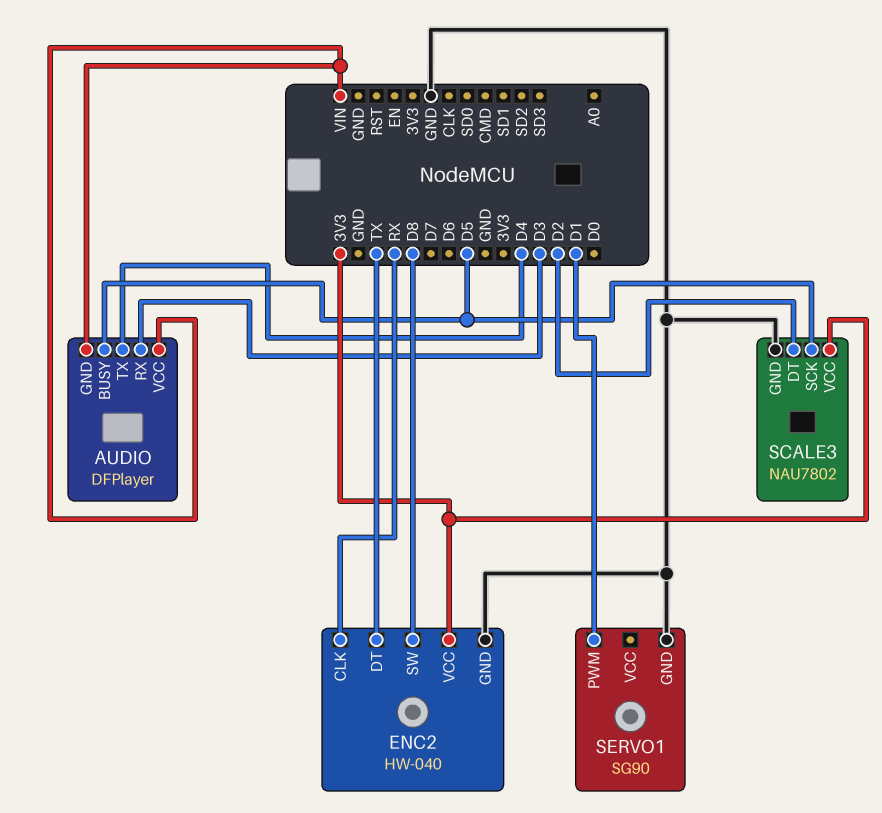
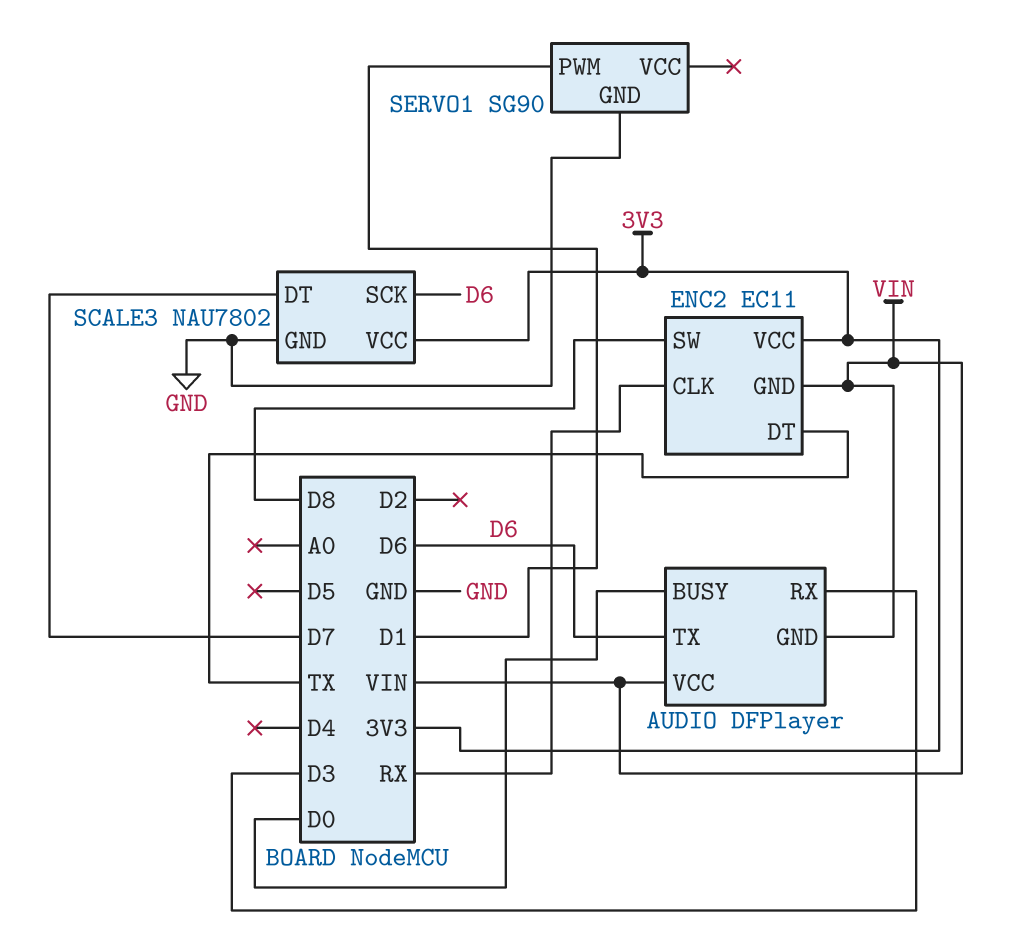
AUDIO pin BUSY: D5 -> D0
AUDIO pin TX: D4 -> D6
ENC2: HW-040 -> EC11
ENC2 pin GND: GND -> VIN
SCALE3 pin DT: D2 -> D7
SCALE3 pin SCK: D5 -> D6

